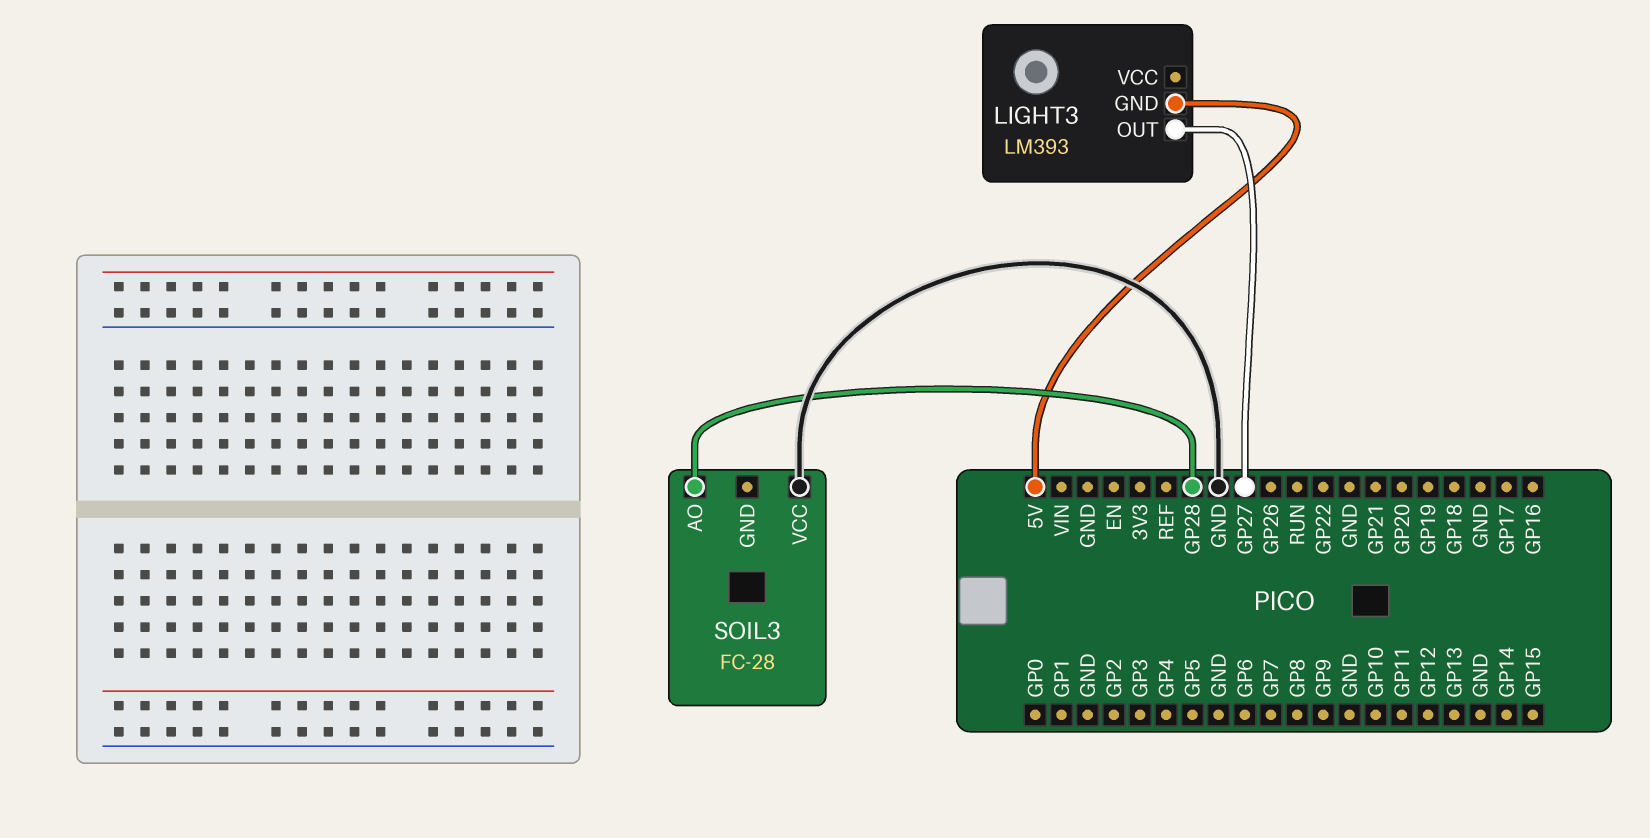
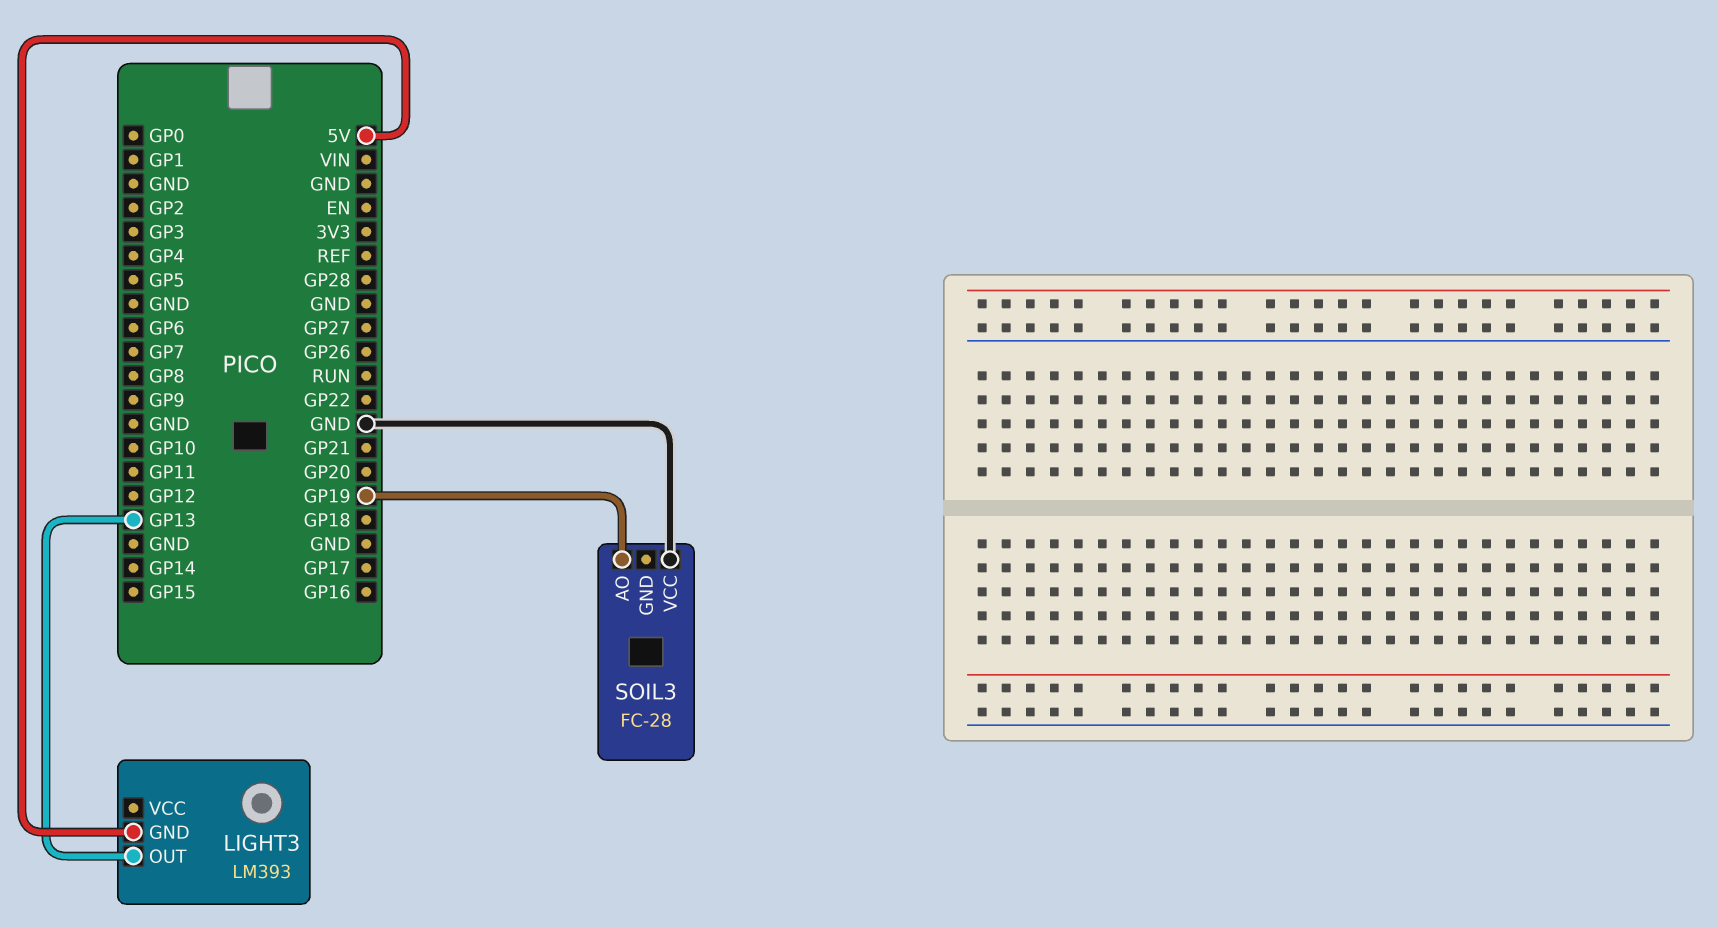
LIGHT3 pin OUT: GP27 -> GP13
SOIL3 pin AO: GP28 -> GP19

